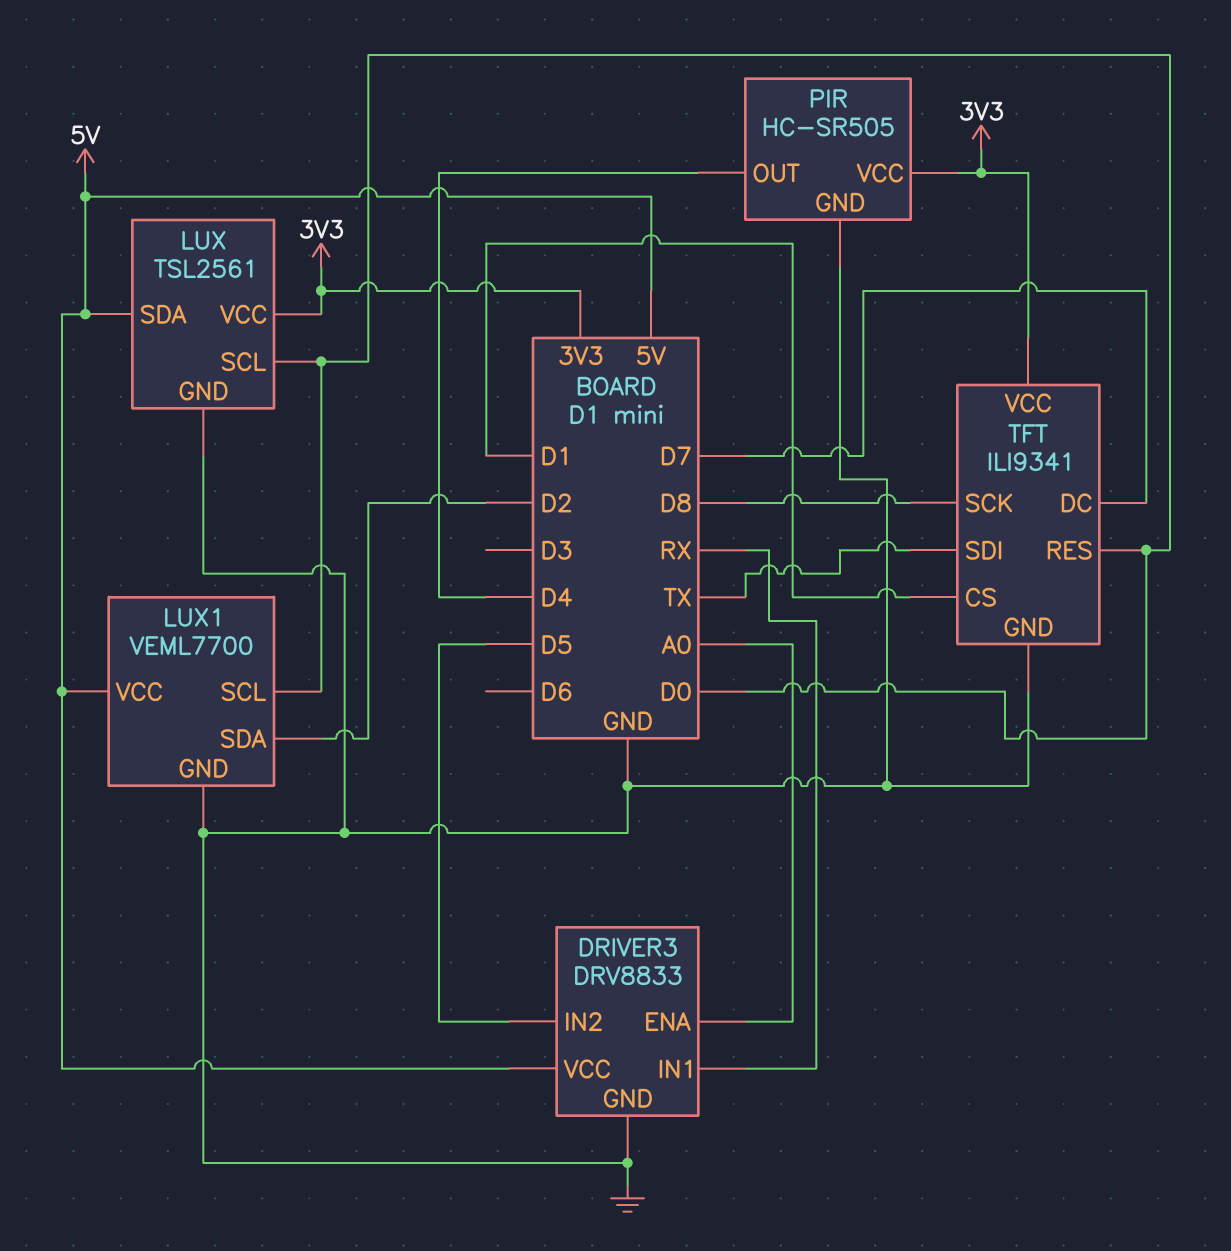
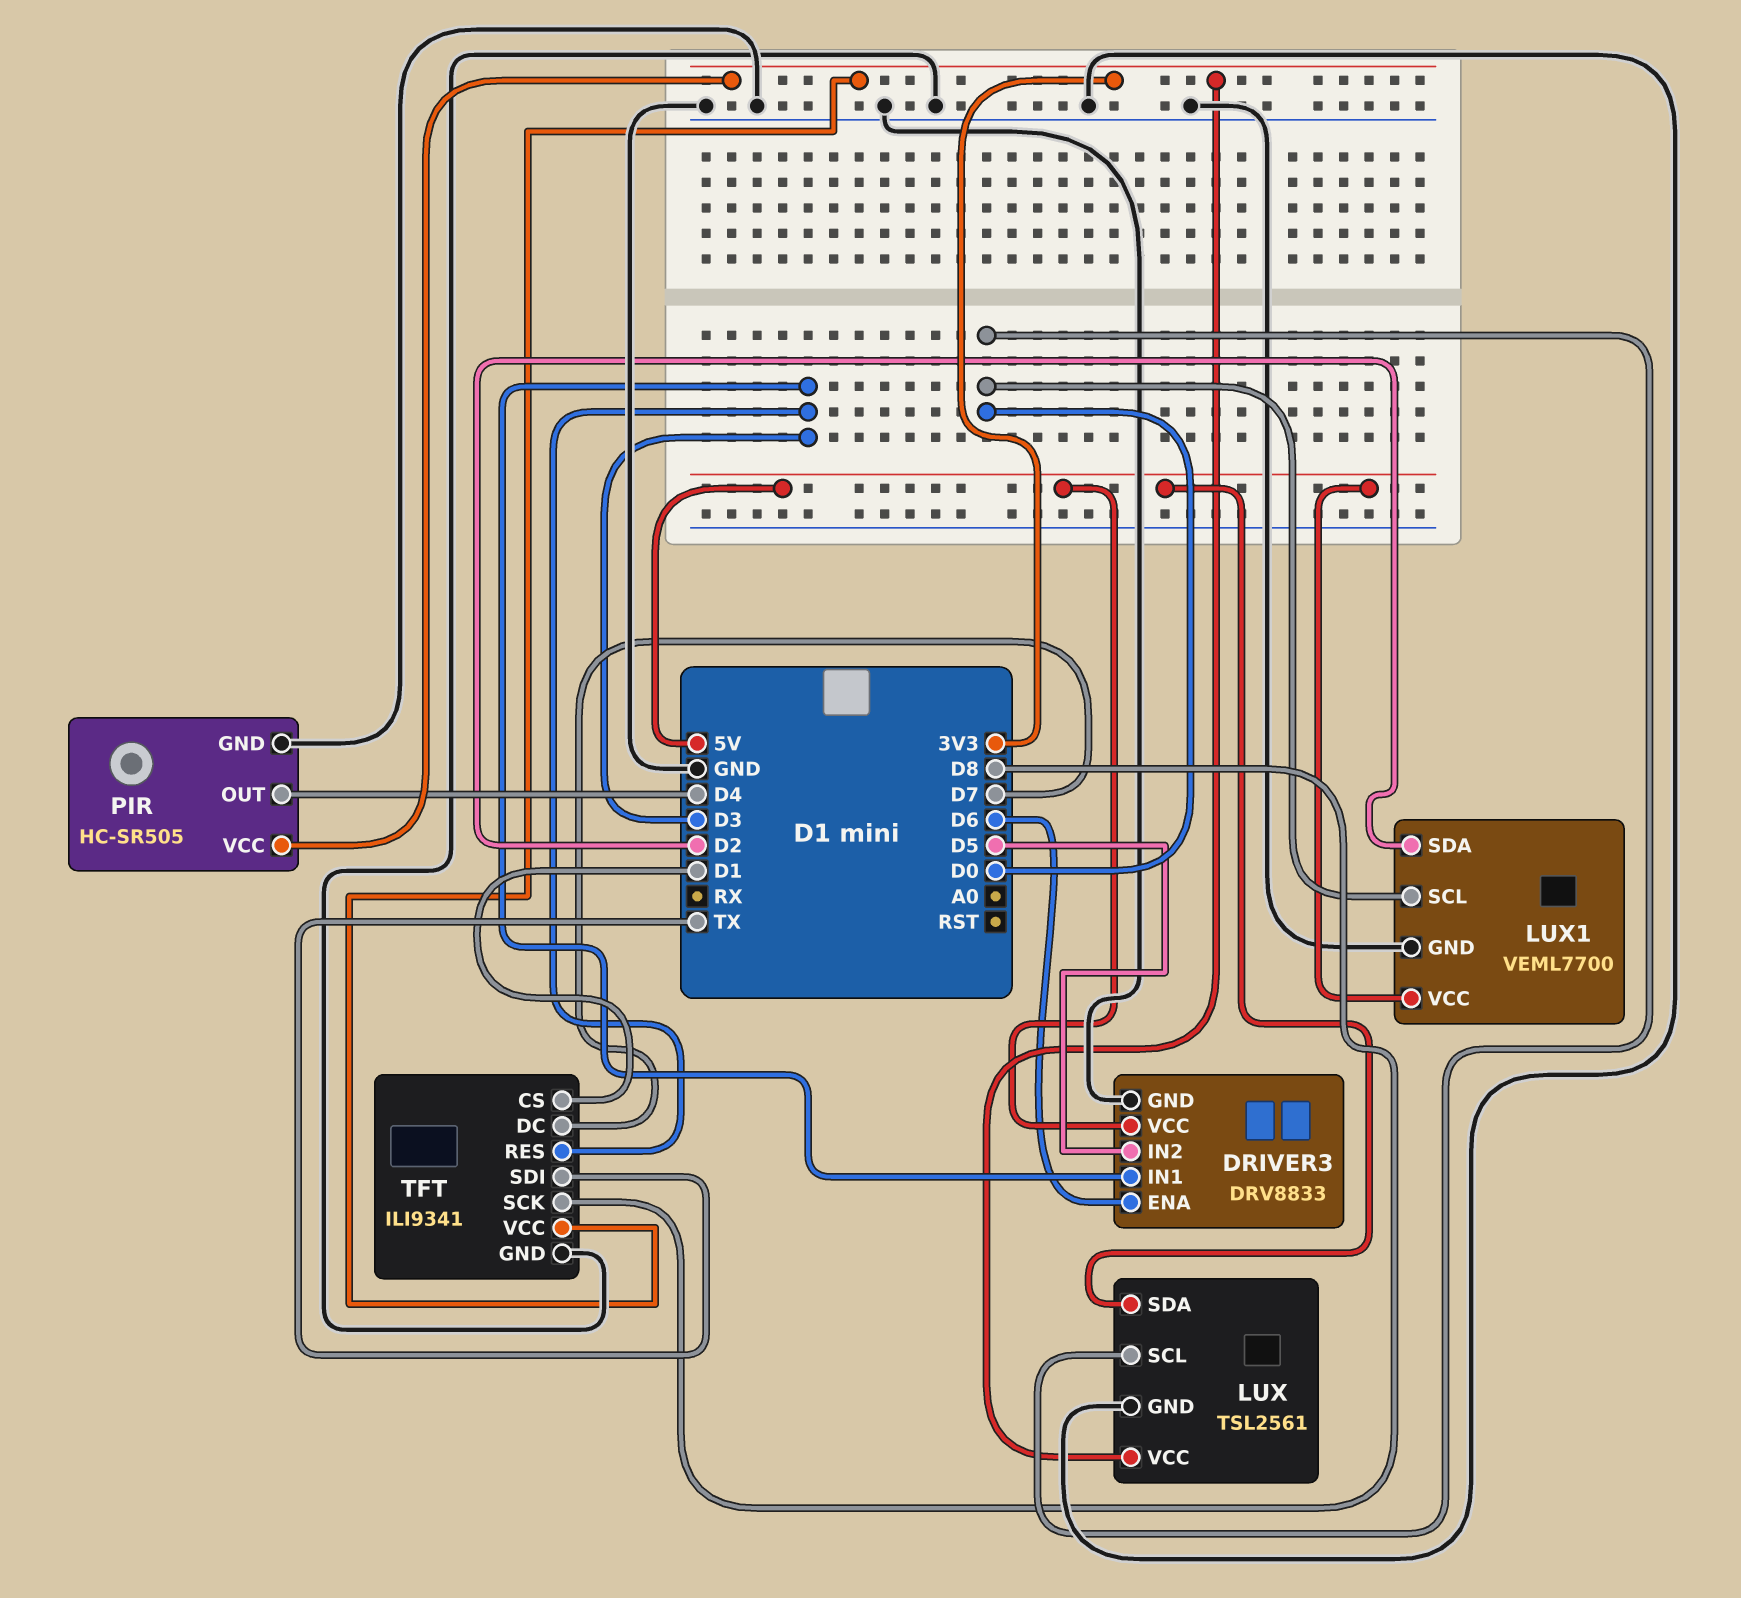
DRIVER3 pin ENA: A0 -> D6
DRIVER3 pin IN1: RX -> D3
TFT pin RES: D0 -> D3

